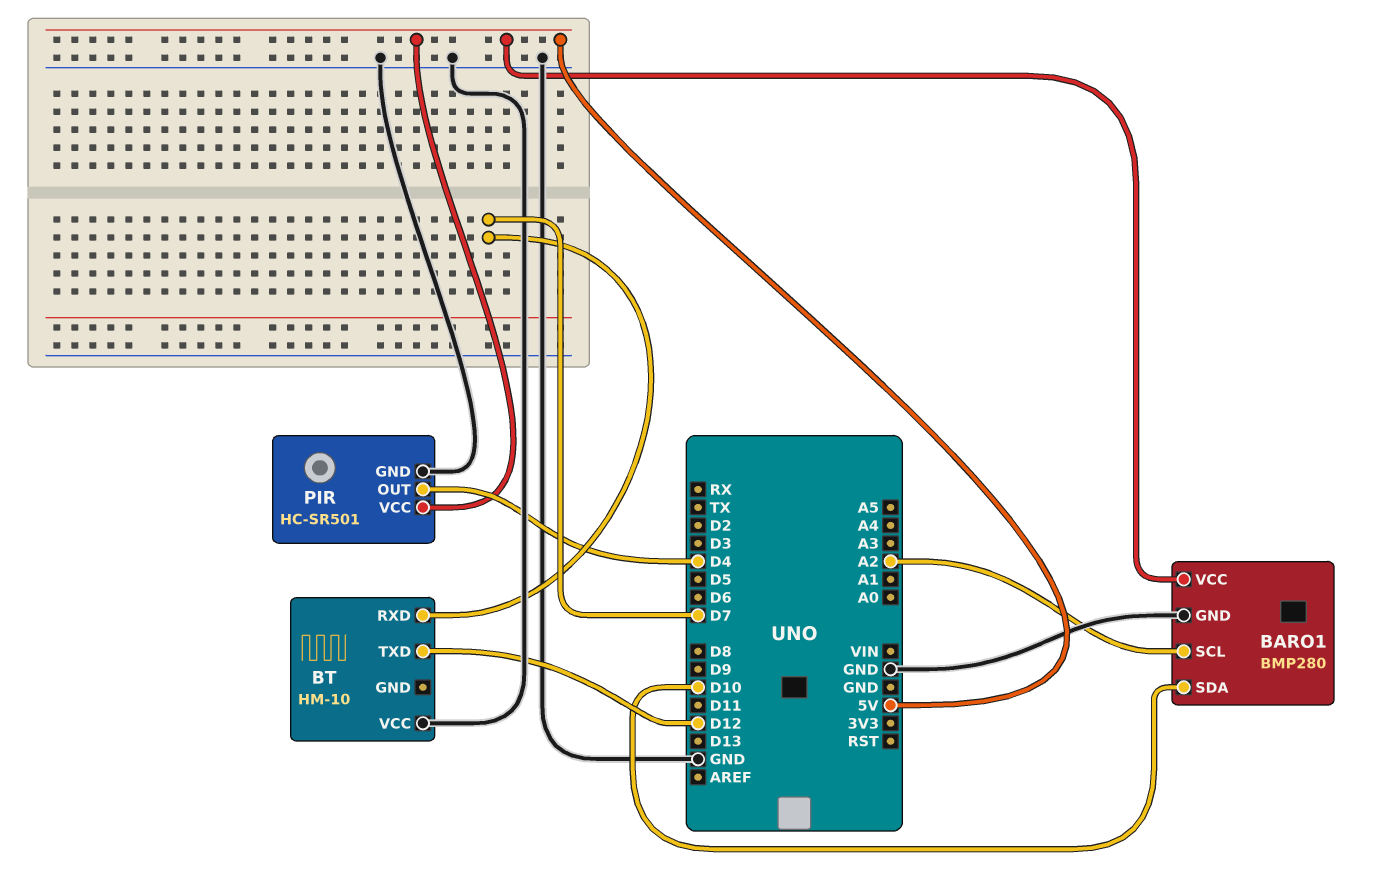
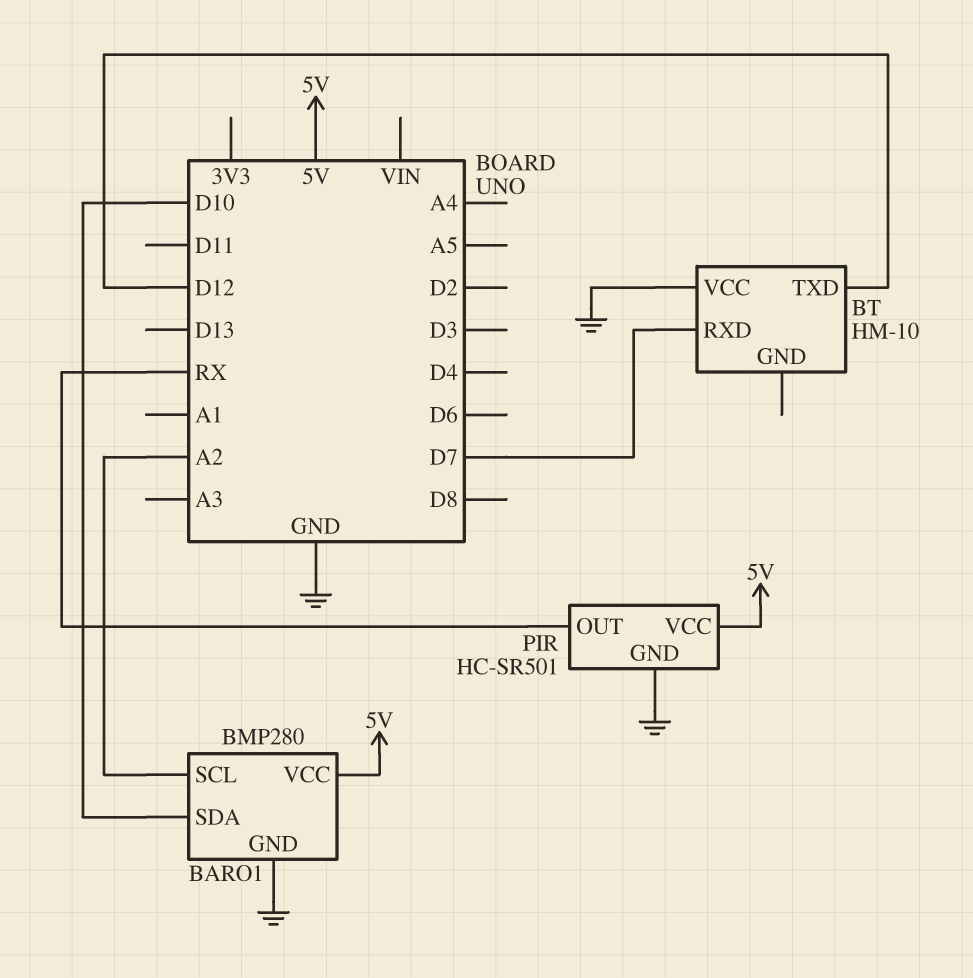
PIR pin OUT: D4 -> RX

